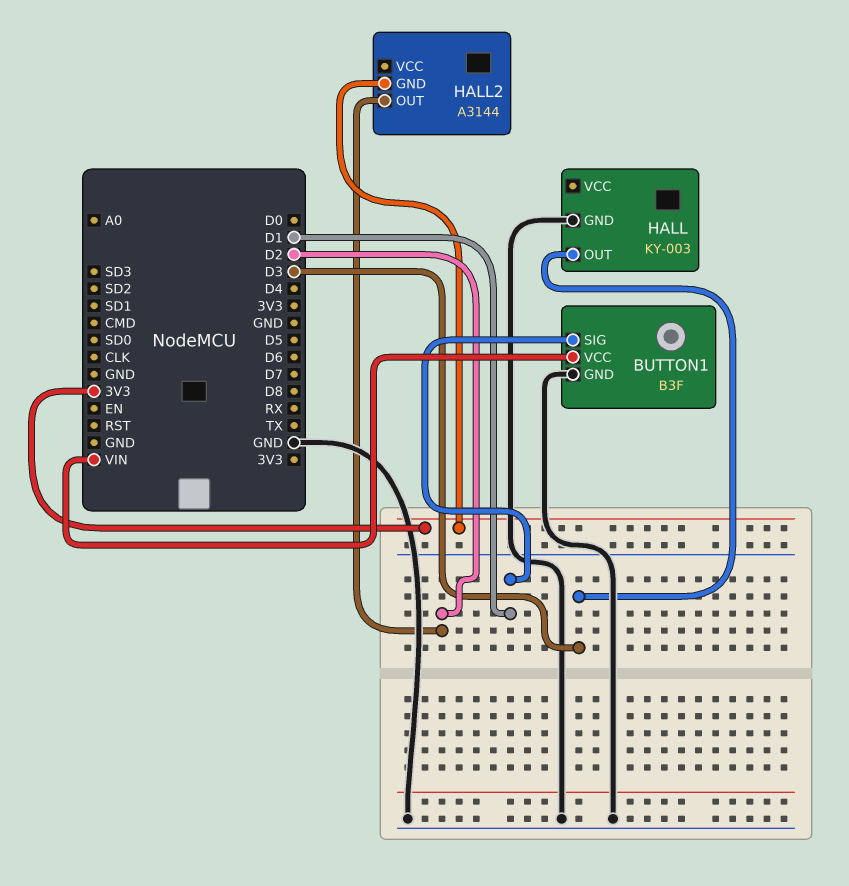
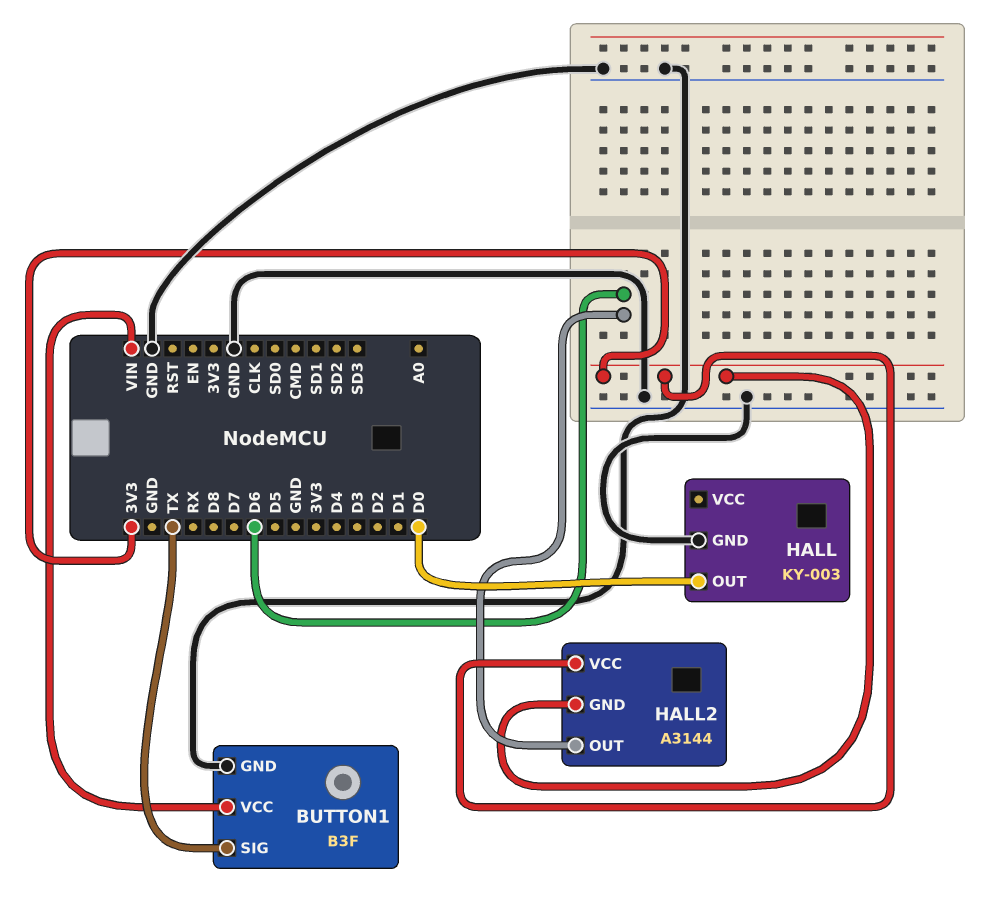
BUTTON1 pin SIG: D1 -> TX
HALL pin OUT: D3 -> D0
HALL2 pin OUT: D2 -> D6
HALL2 pin VCC: none -> 3V3

